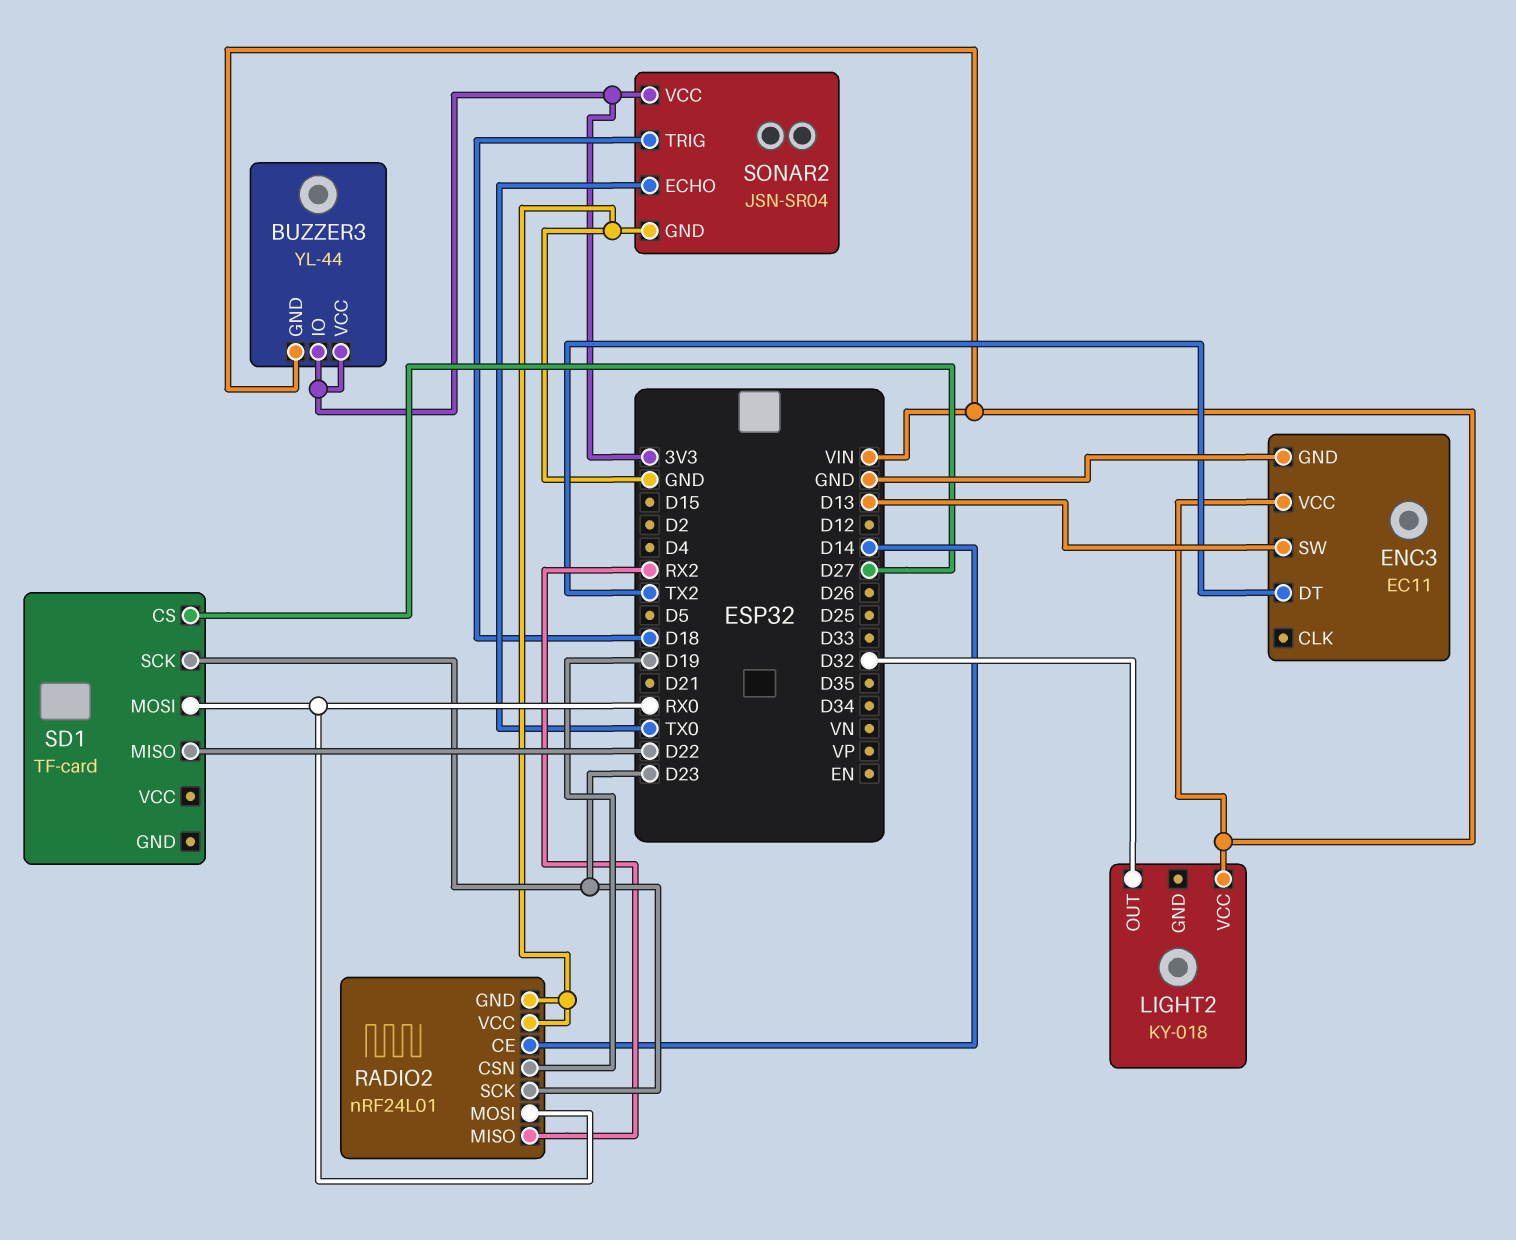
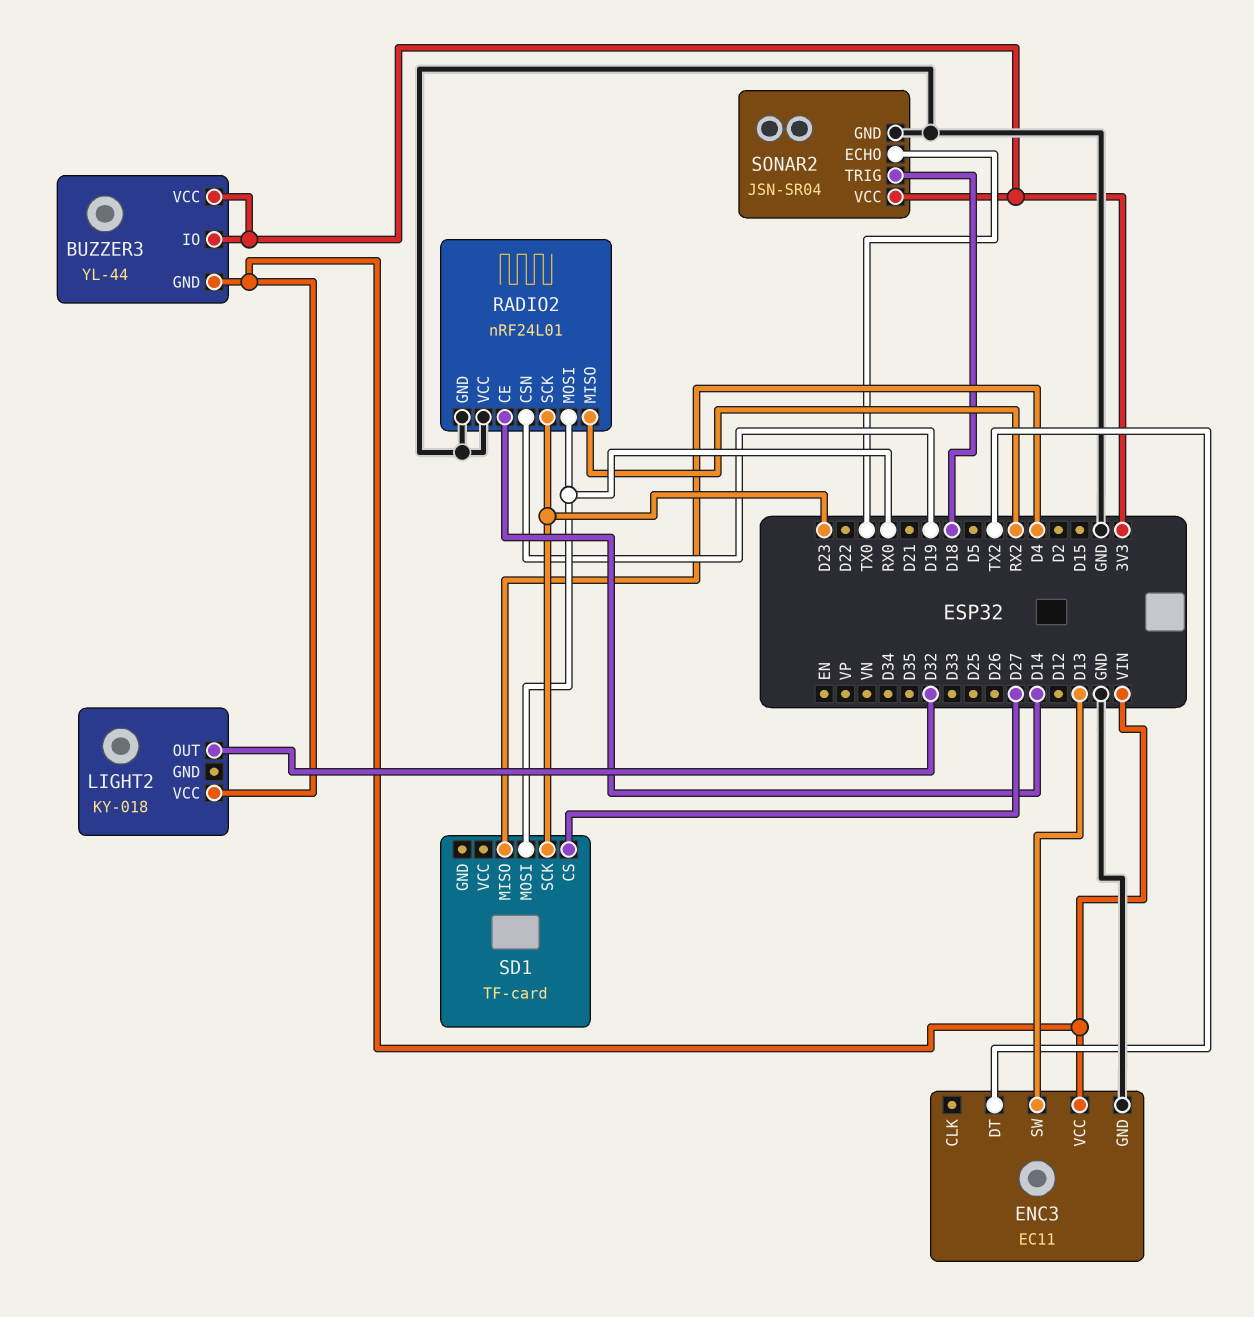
SD1 pin MISO: D22 -> D4

